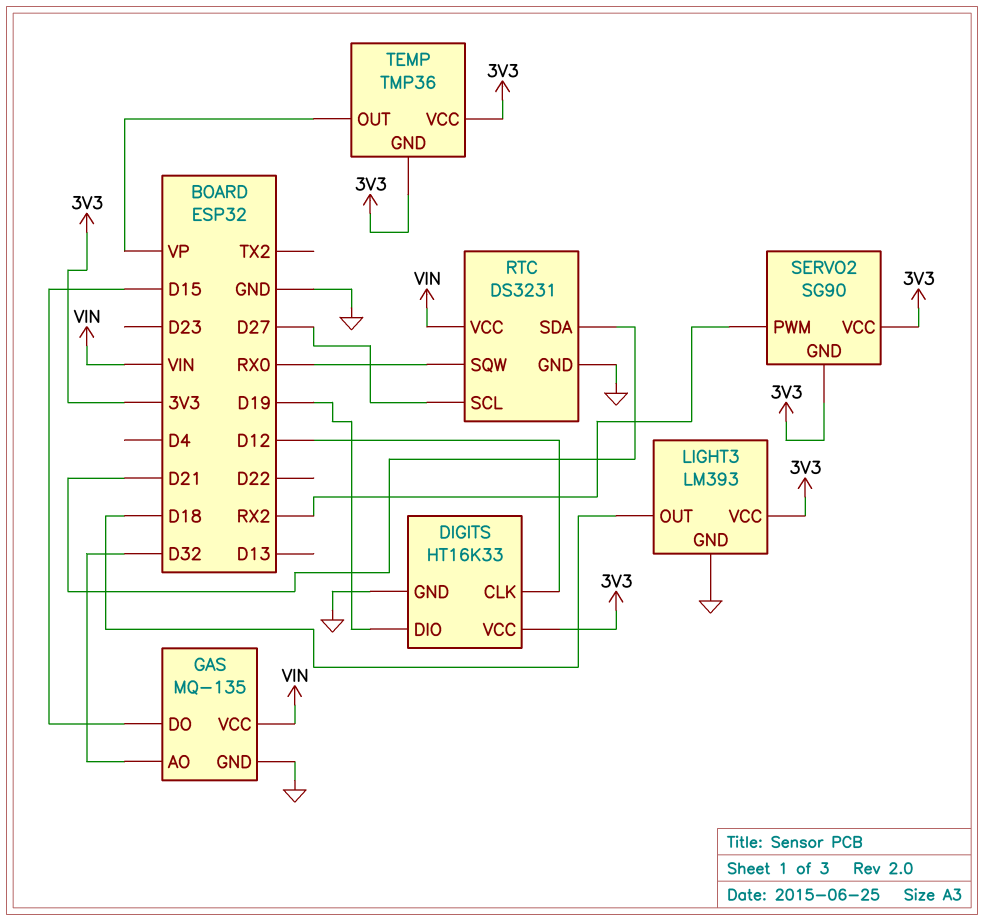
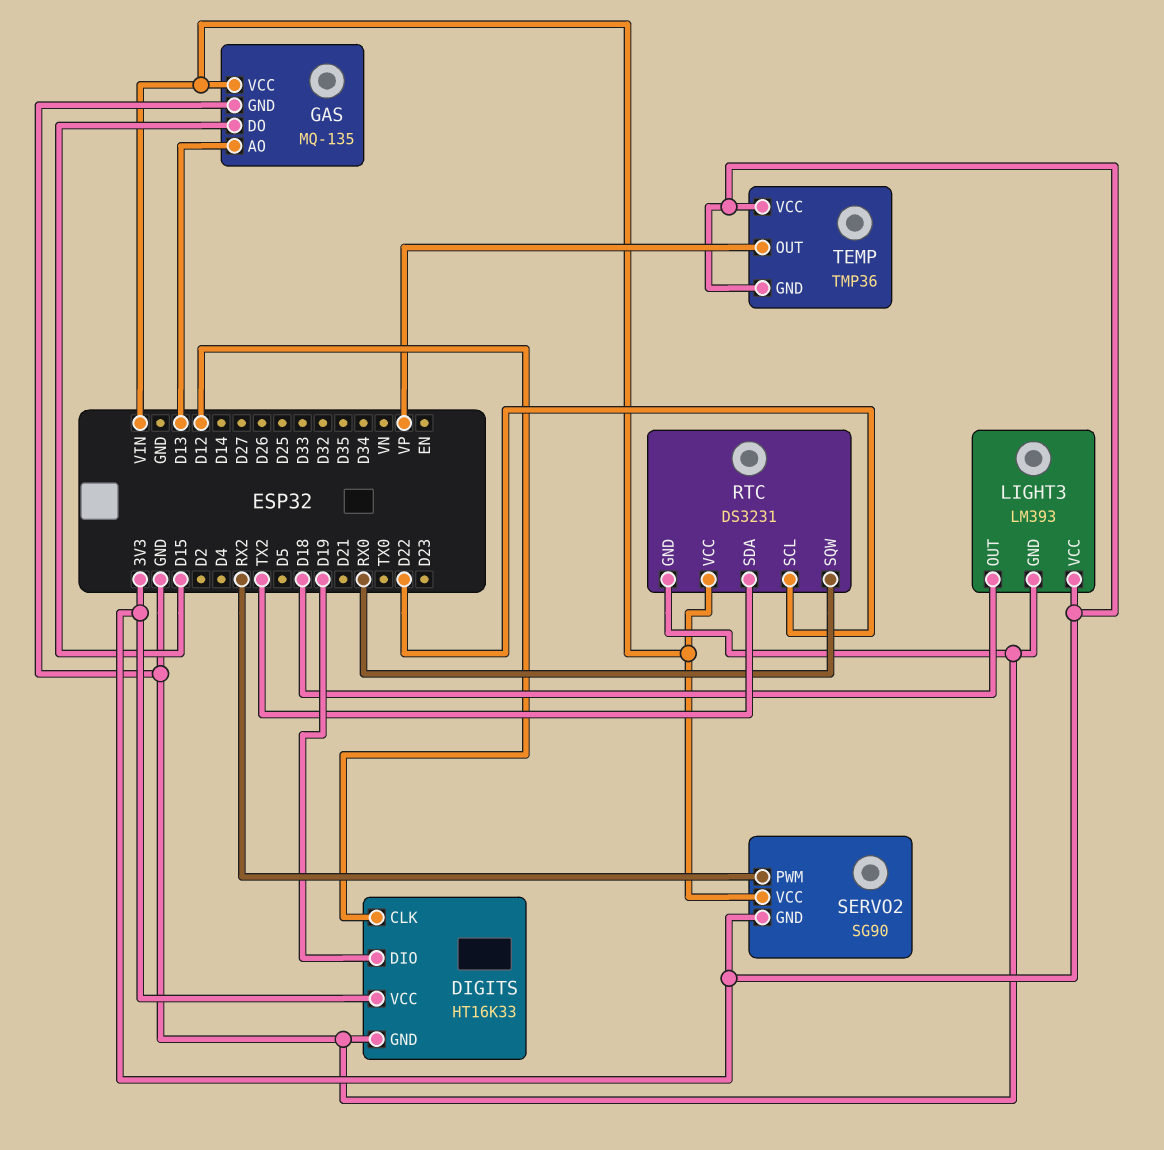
GAS pin AO: D32 -> D13
RTC pin SCL: D27 -> D22
RTC pin SDA: D21 -> TX2
SERVO2 pin VCC: 3V3 -> VIN

